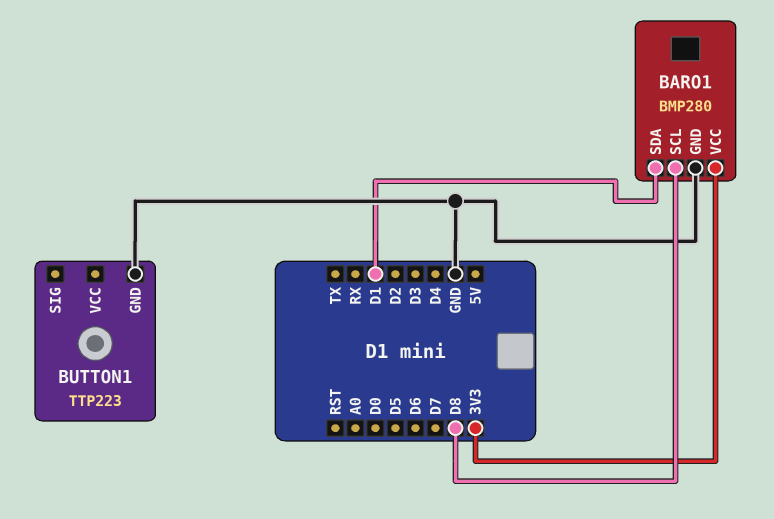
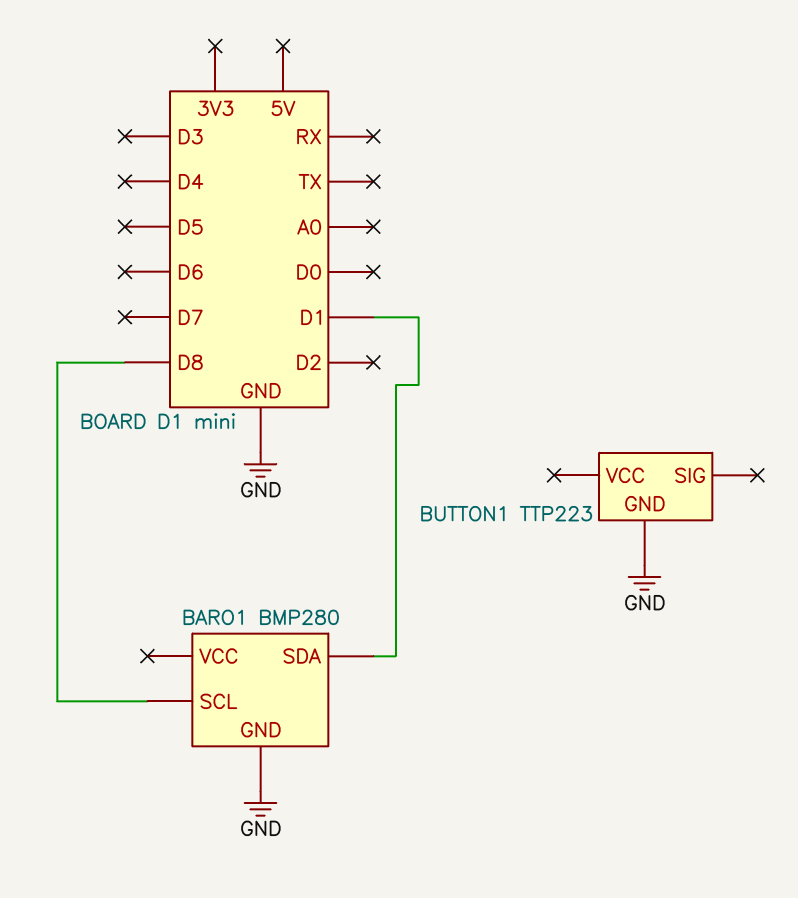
BARO1 pin VCC: 3V3 -> none

